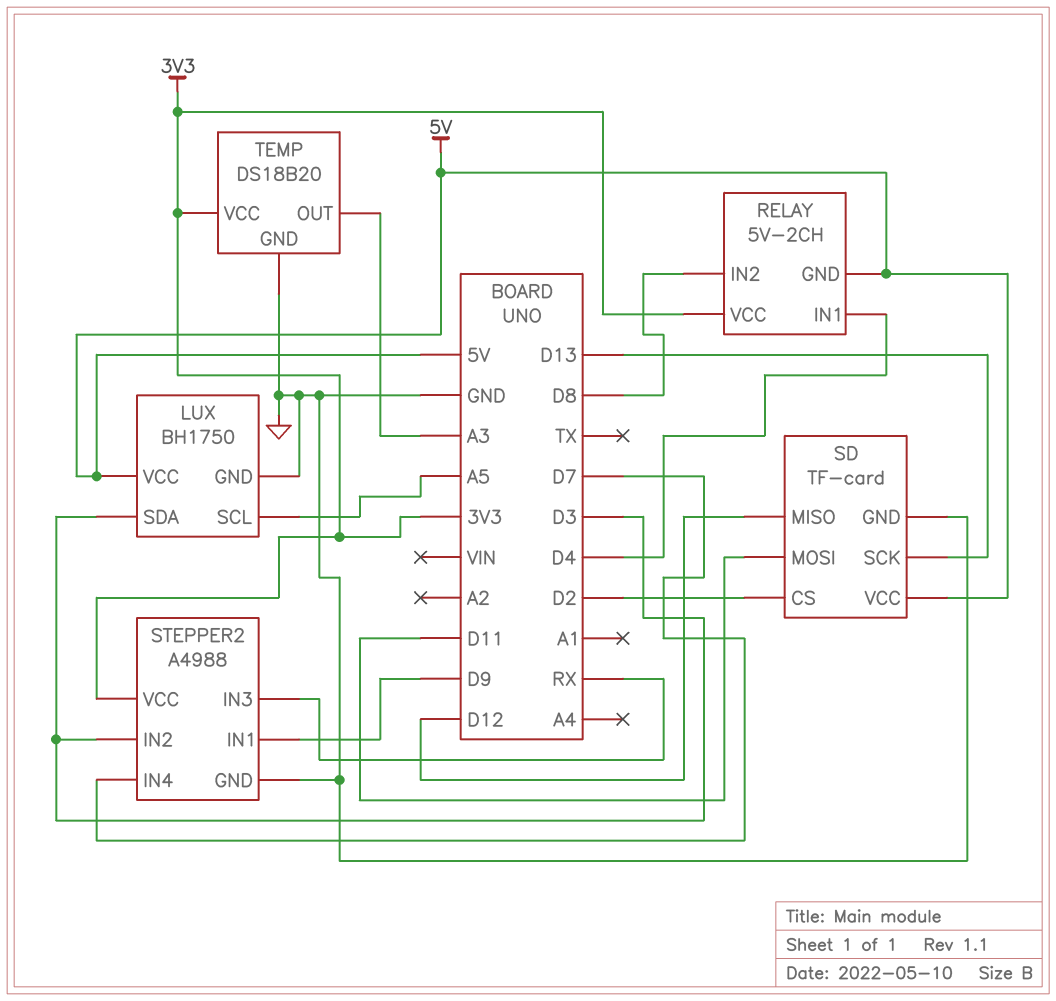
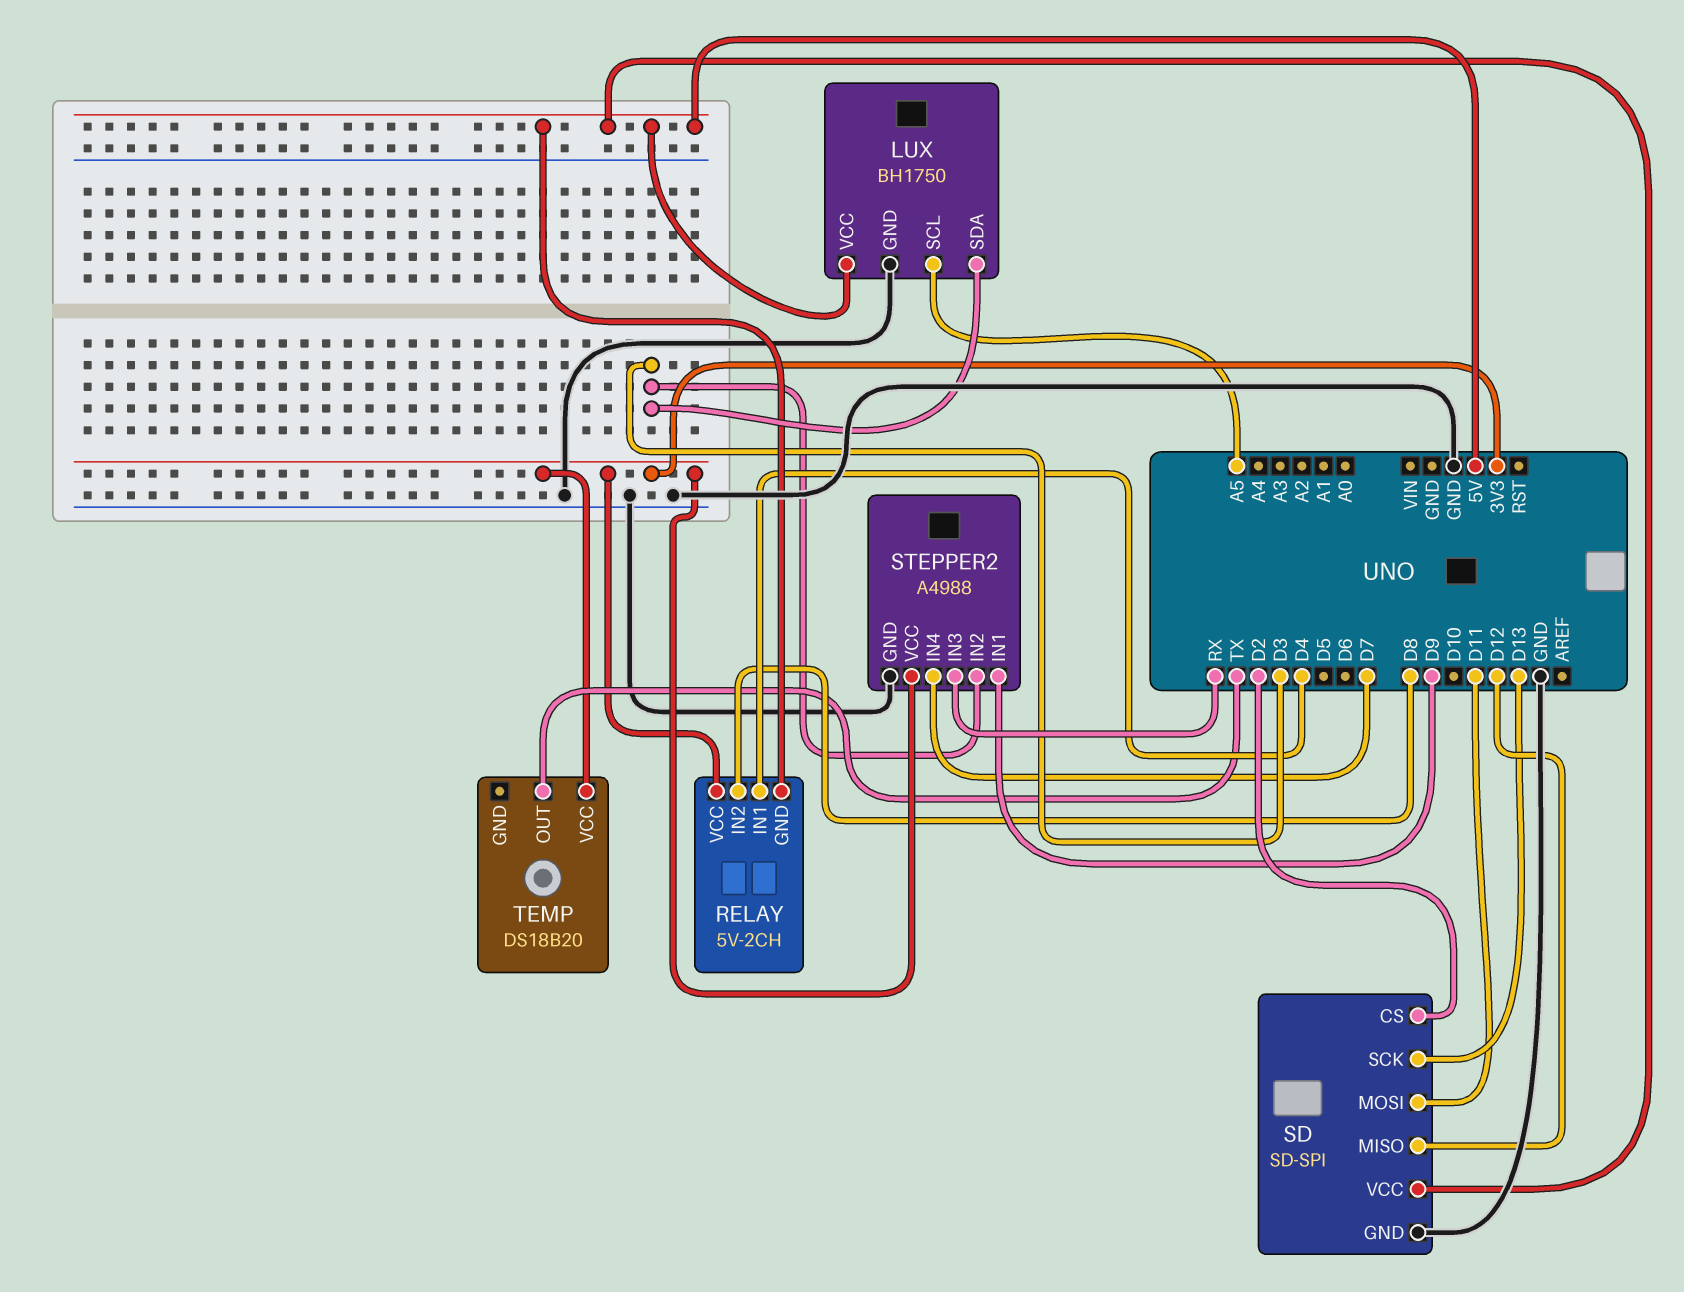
SD: TF-card -> SD-SPI
TEMP pin GND: GND -> none
TEMP pin OUT: A3 -> TX

